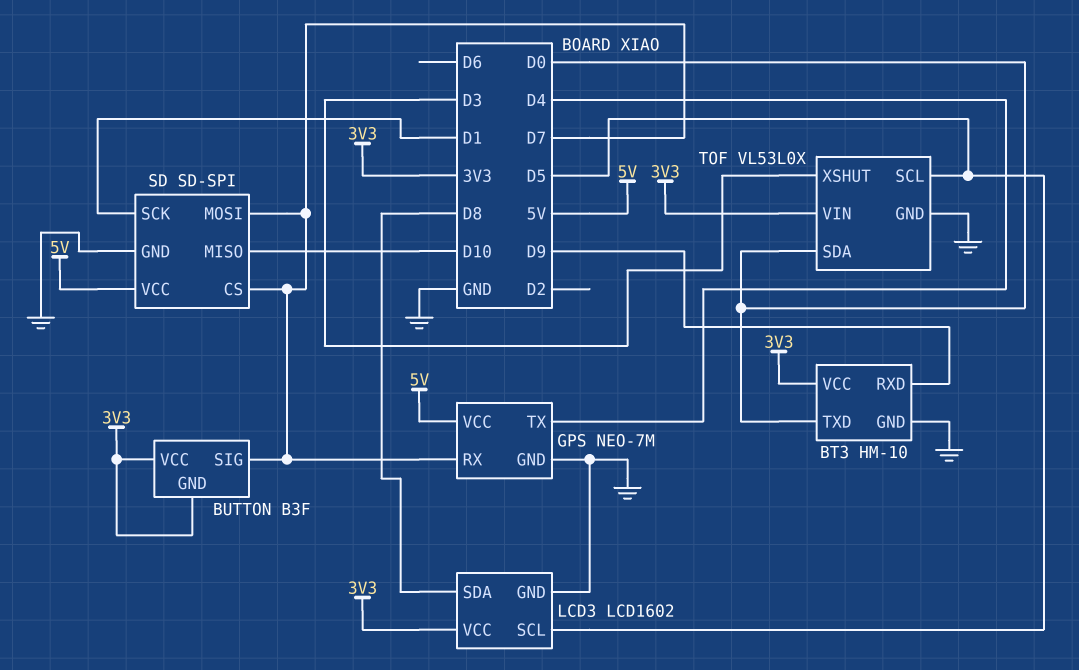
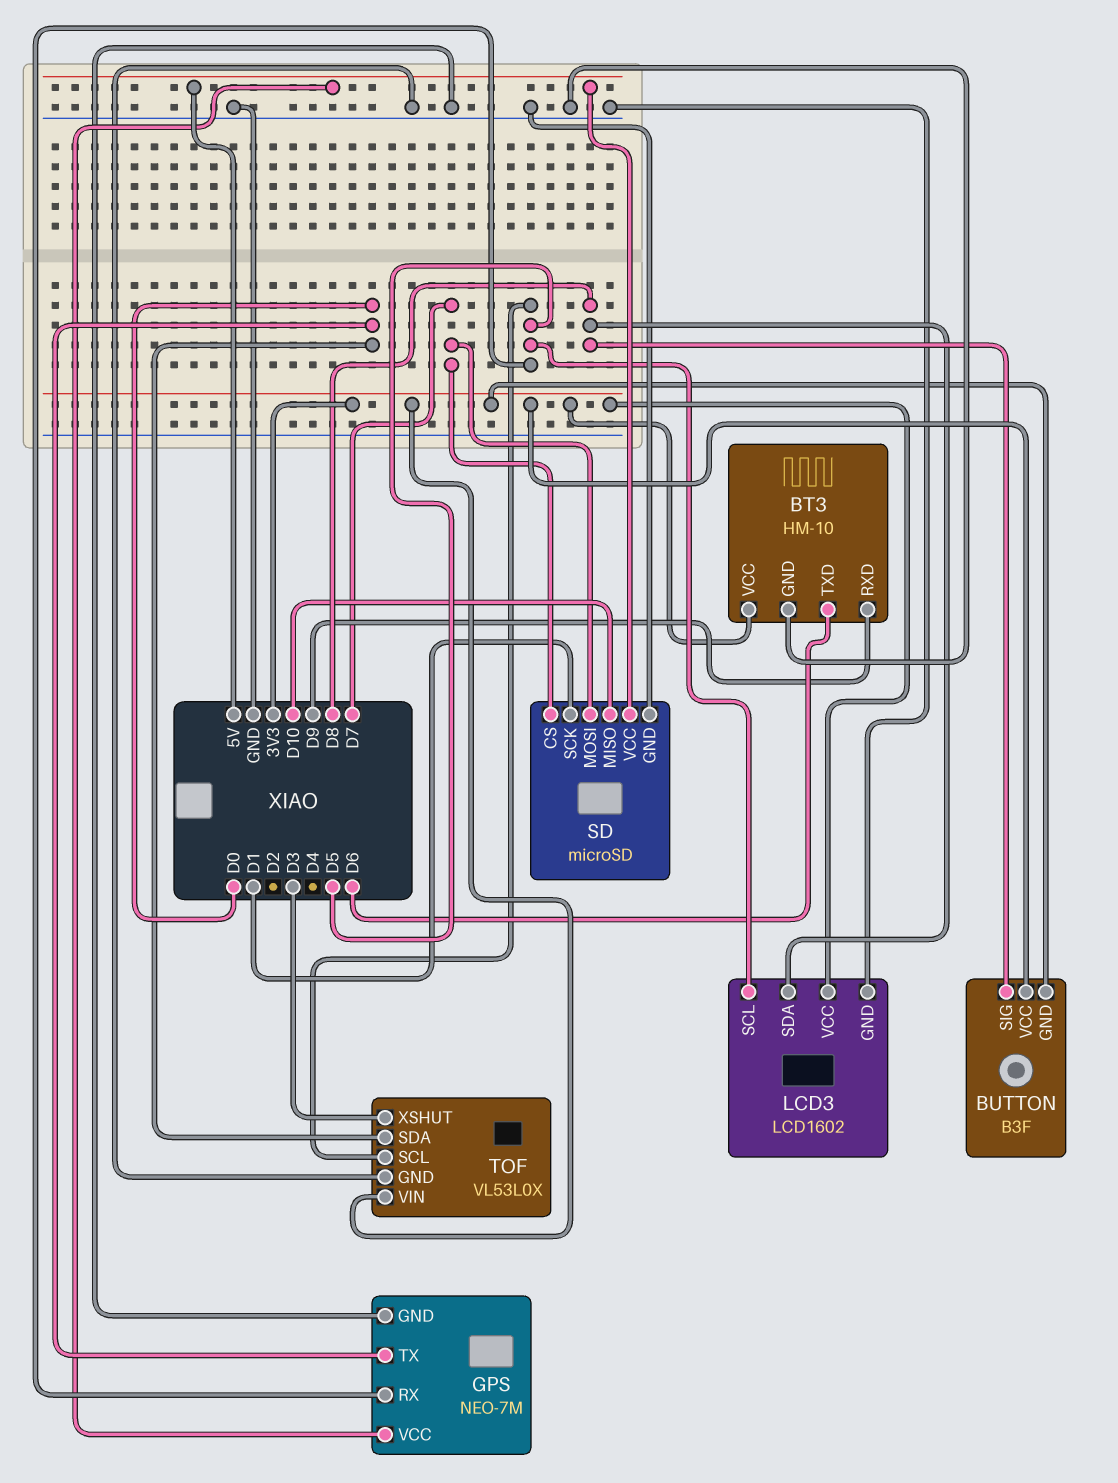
BT3 pin TXD: D0 -> D6
BUTTON pin SIG: D7 -> D8
GPS pin RX: D7 -> D5
GPS pin TX: D4 -> D0
SD: SD-SPI -> microSD

